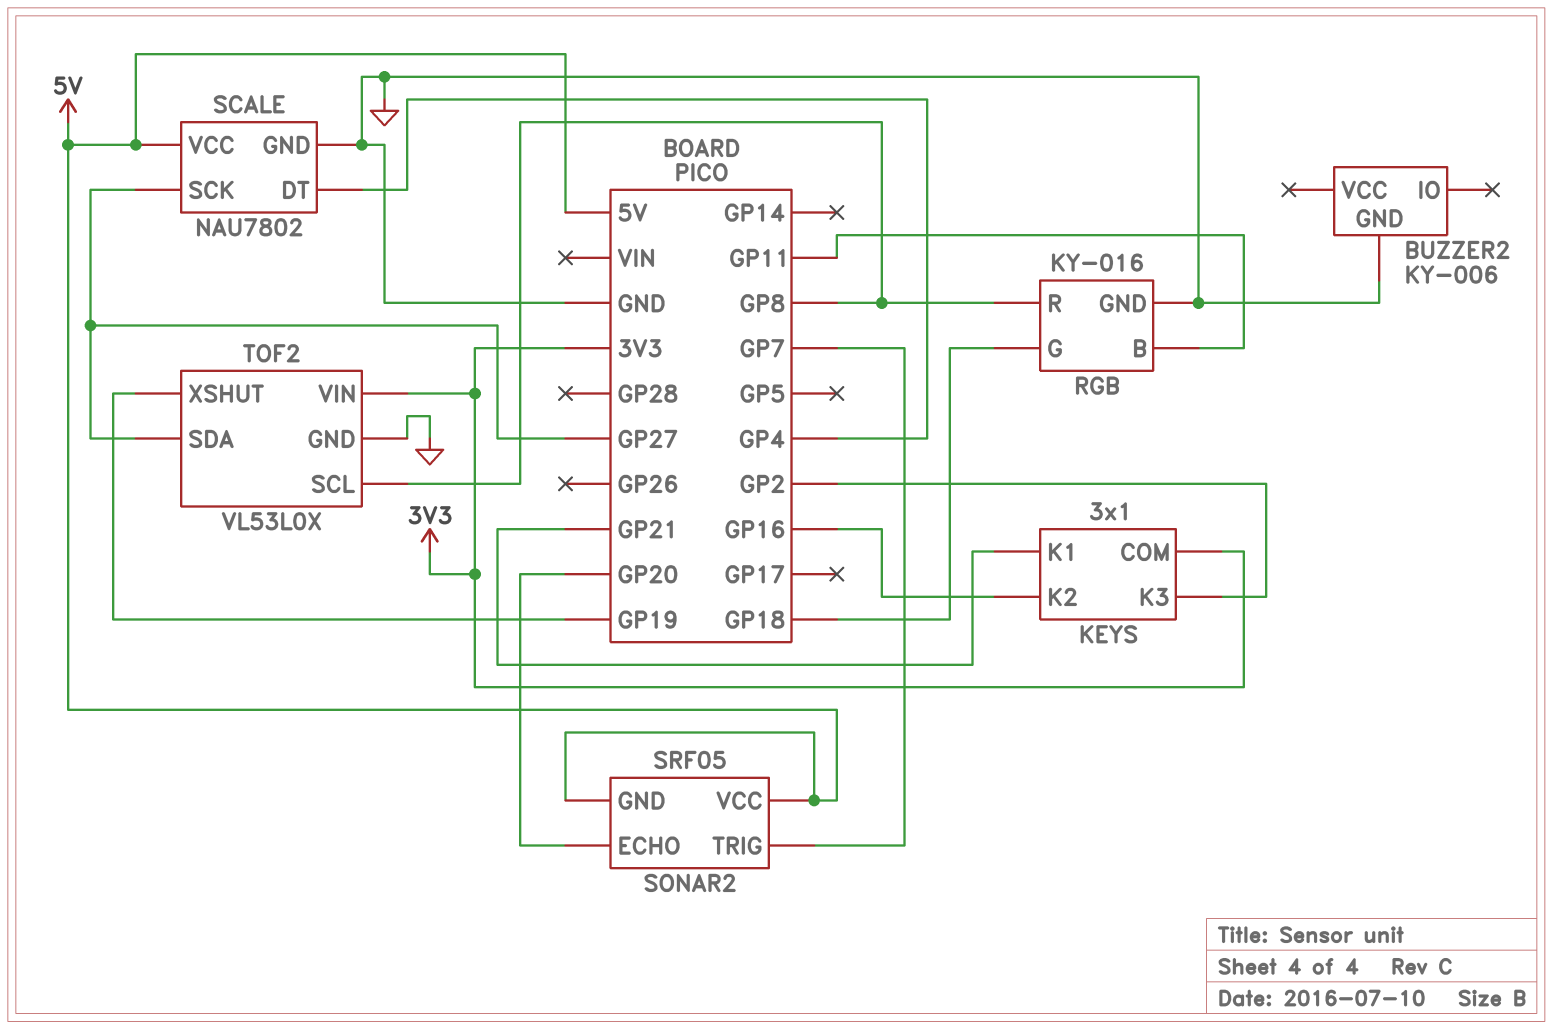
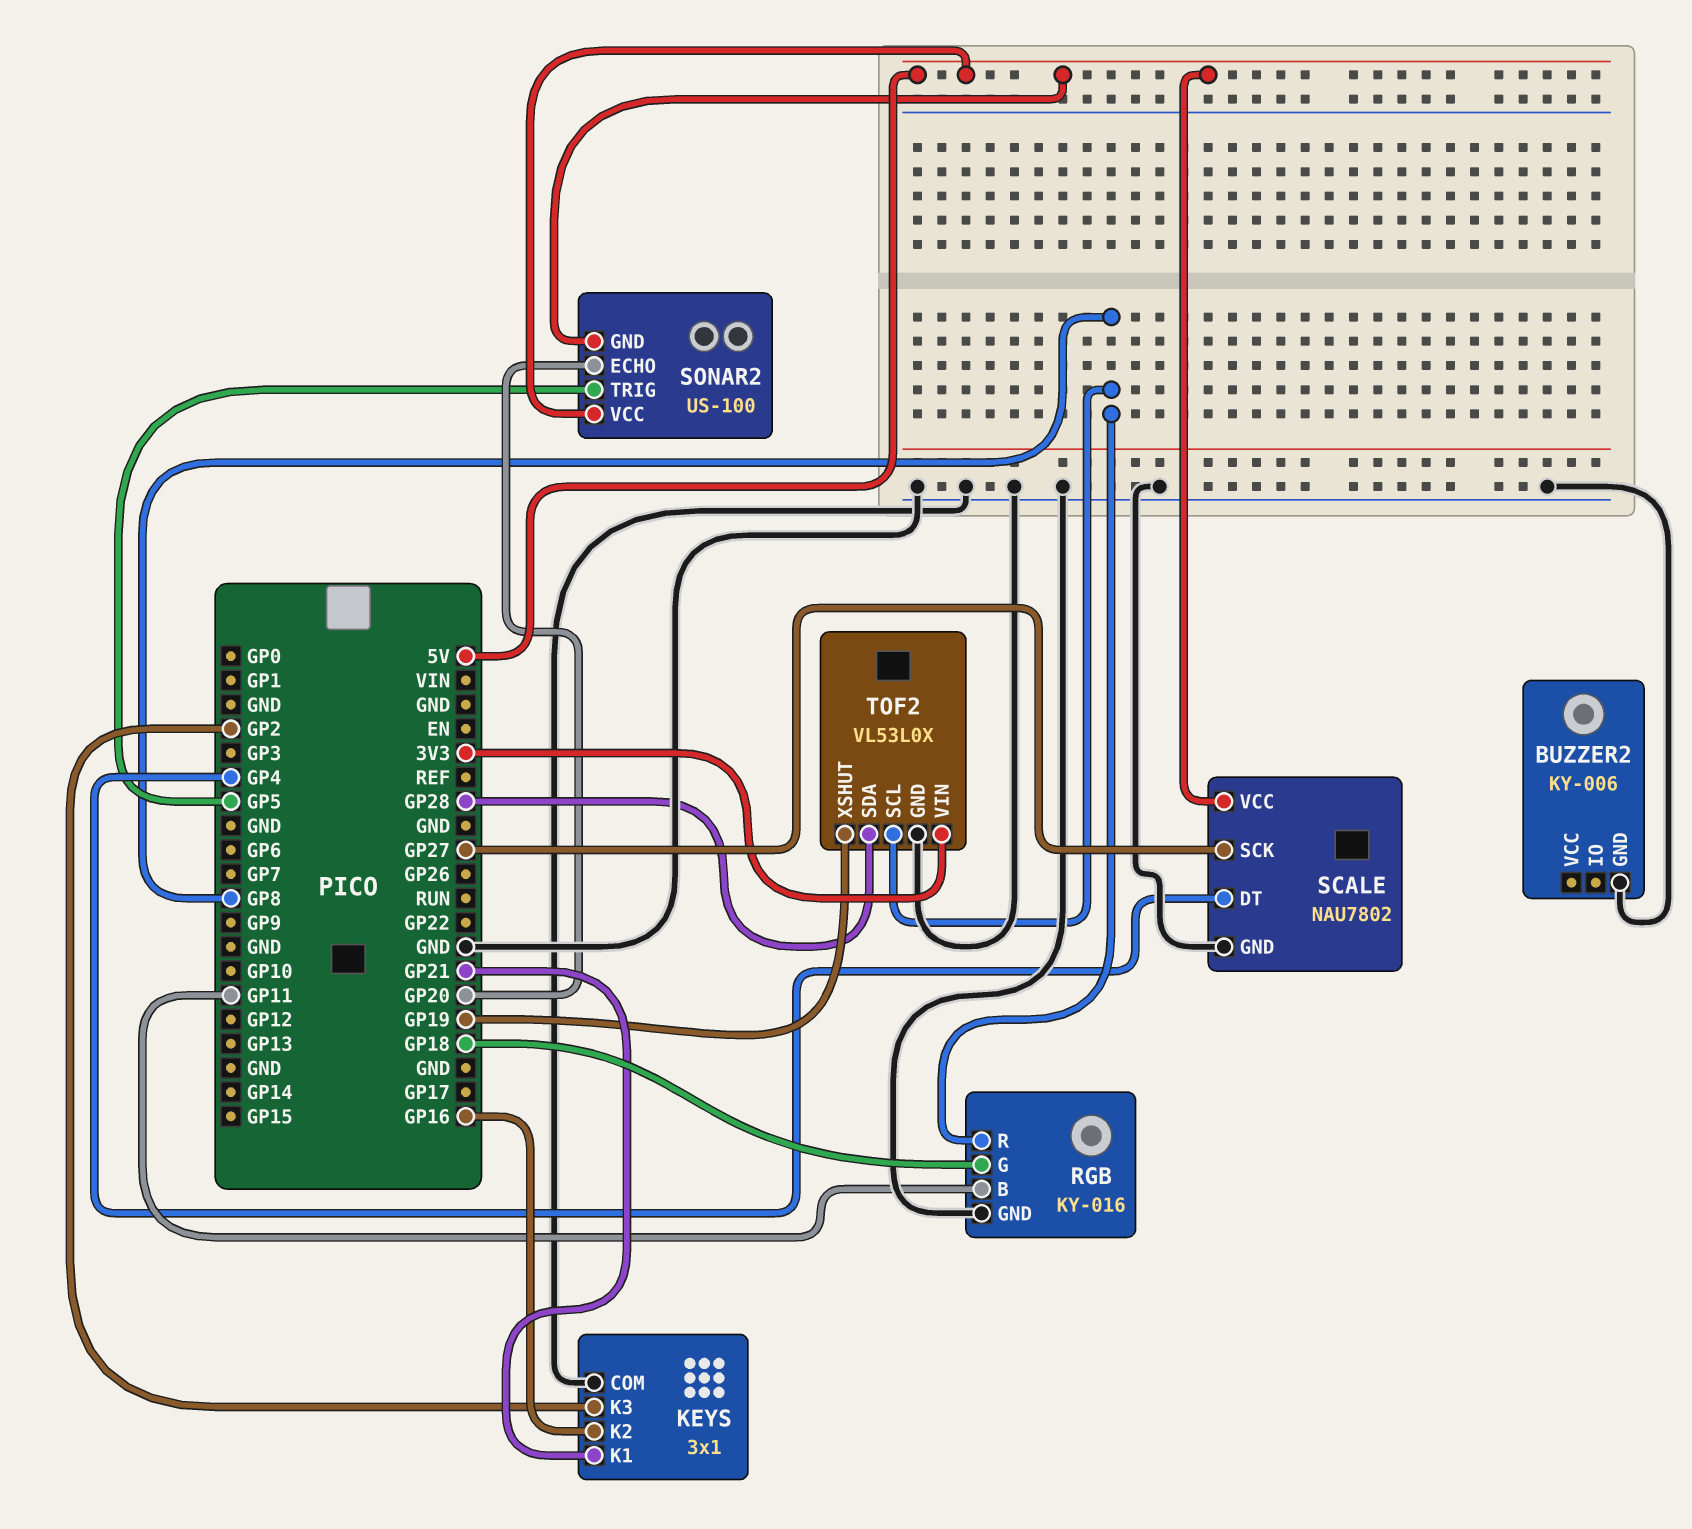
KEYS pin COM: 3V3 -> GND
SONAR2: SRF05 -> US-100
SONAR2 pin TRIG: GP7 -> GP5
TOF2 pin SDA: GP27 -> GP28

